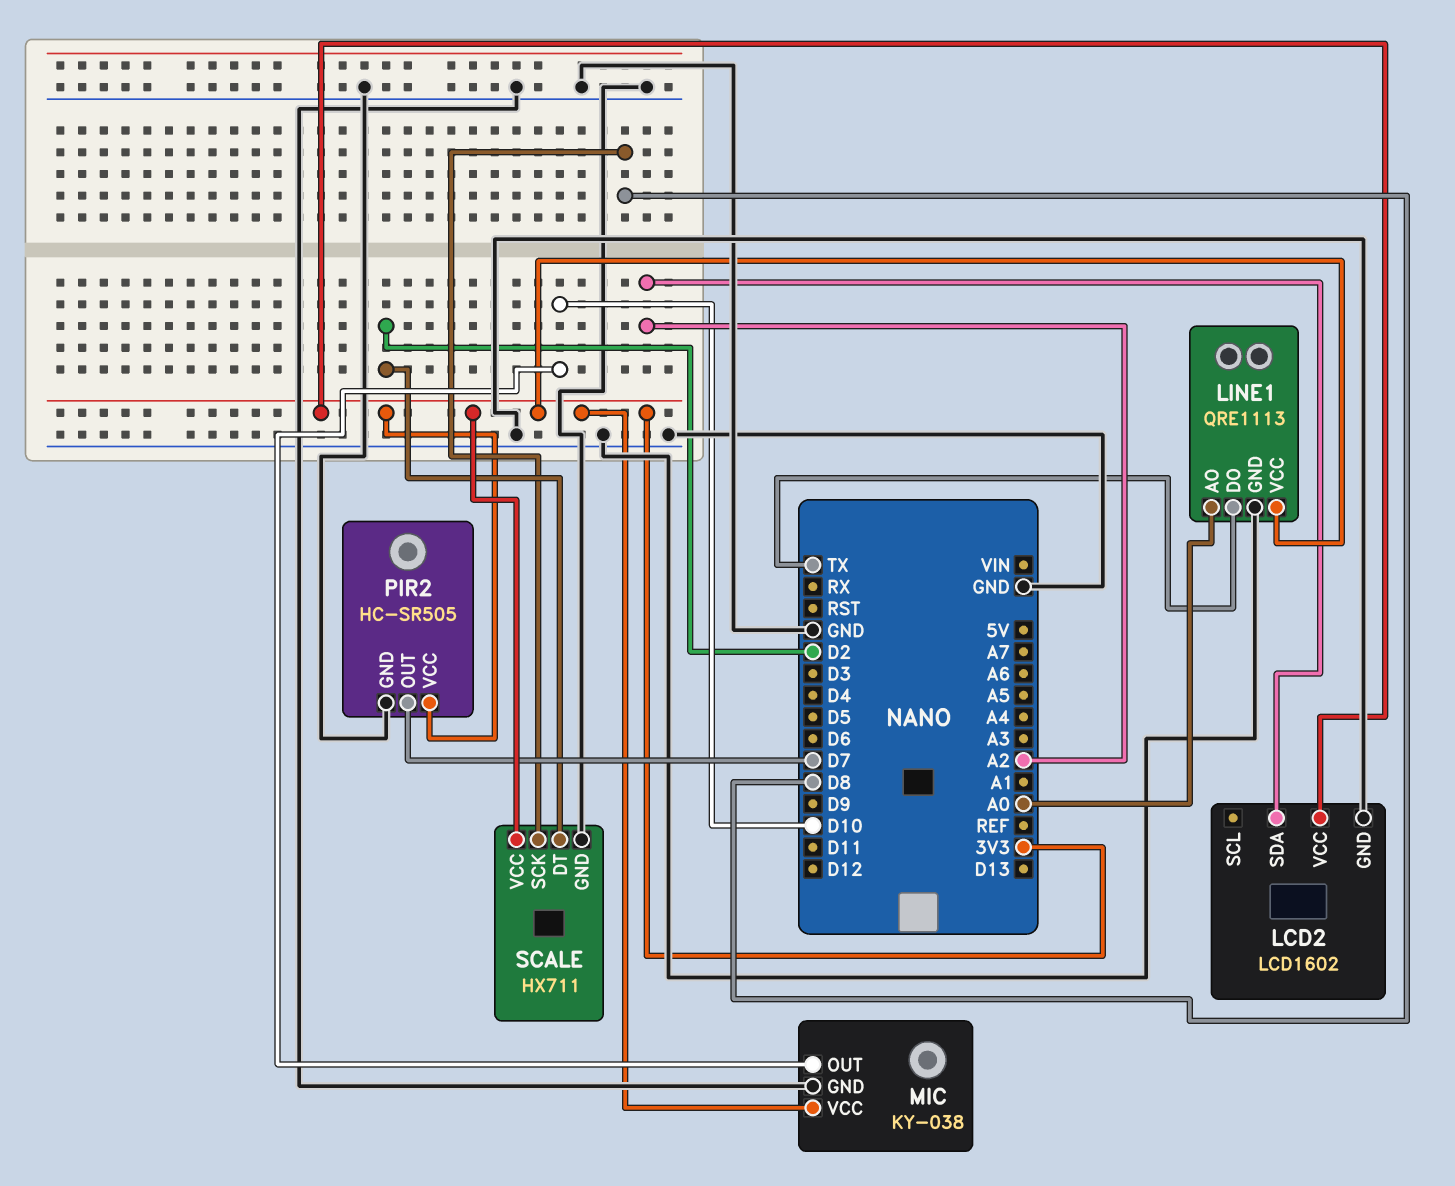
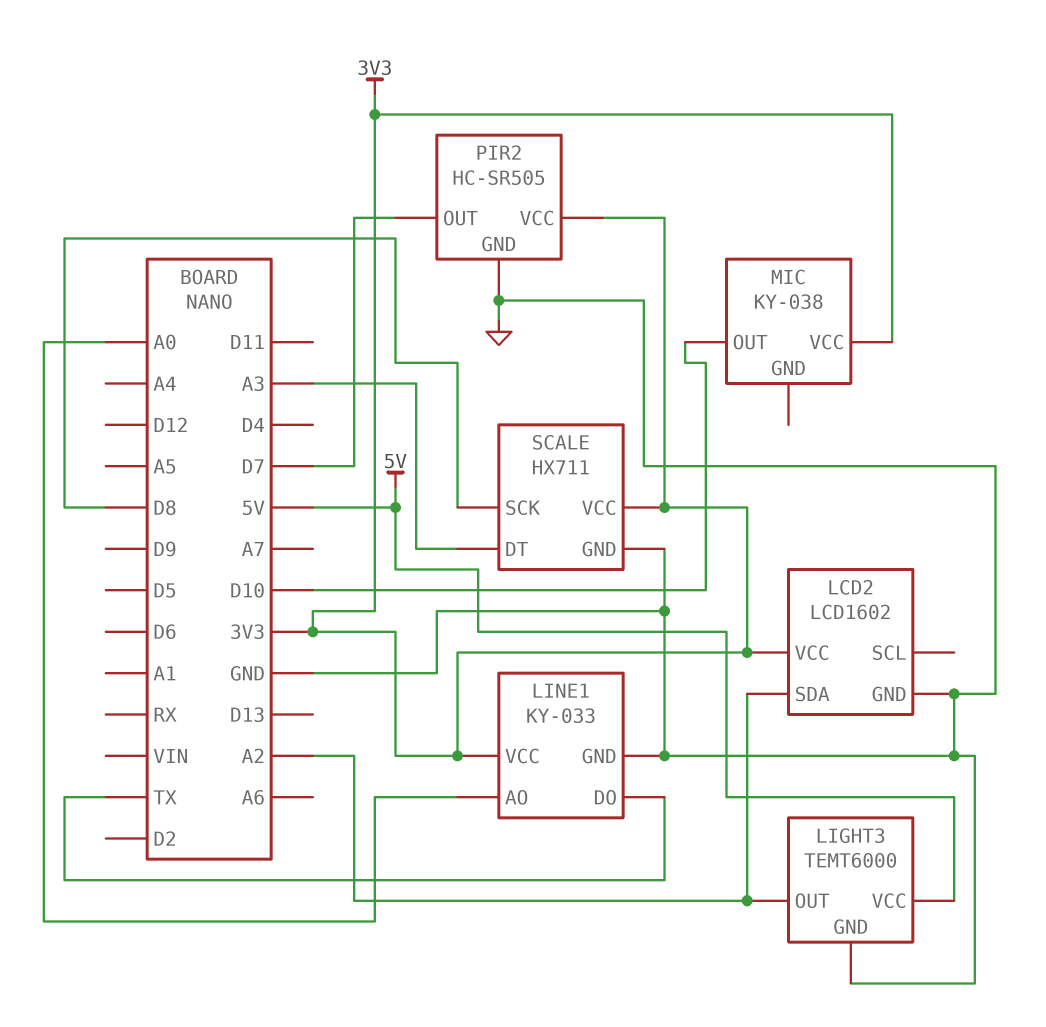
LIGHT3: none -> TEMT6000
LIGHT3 pin GND: none -> GND
LIGHT3 pin OUT: none -> A2
LIGHT3 pin VCC: none -> 5V
LINE1: QRE1113 -> KY-033
MIC pin GND: GND -> none
SCALE pin DT: D2 -> A3

